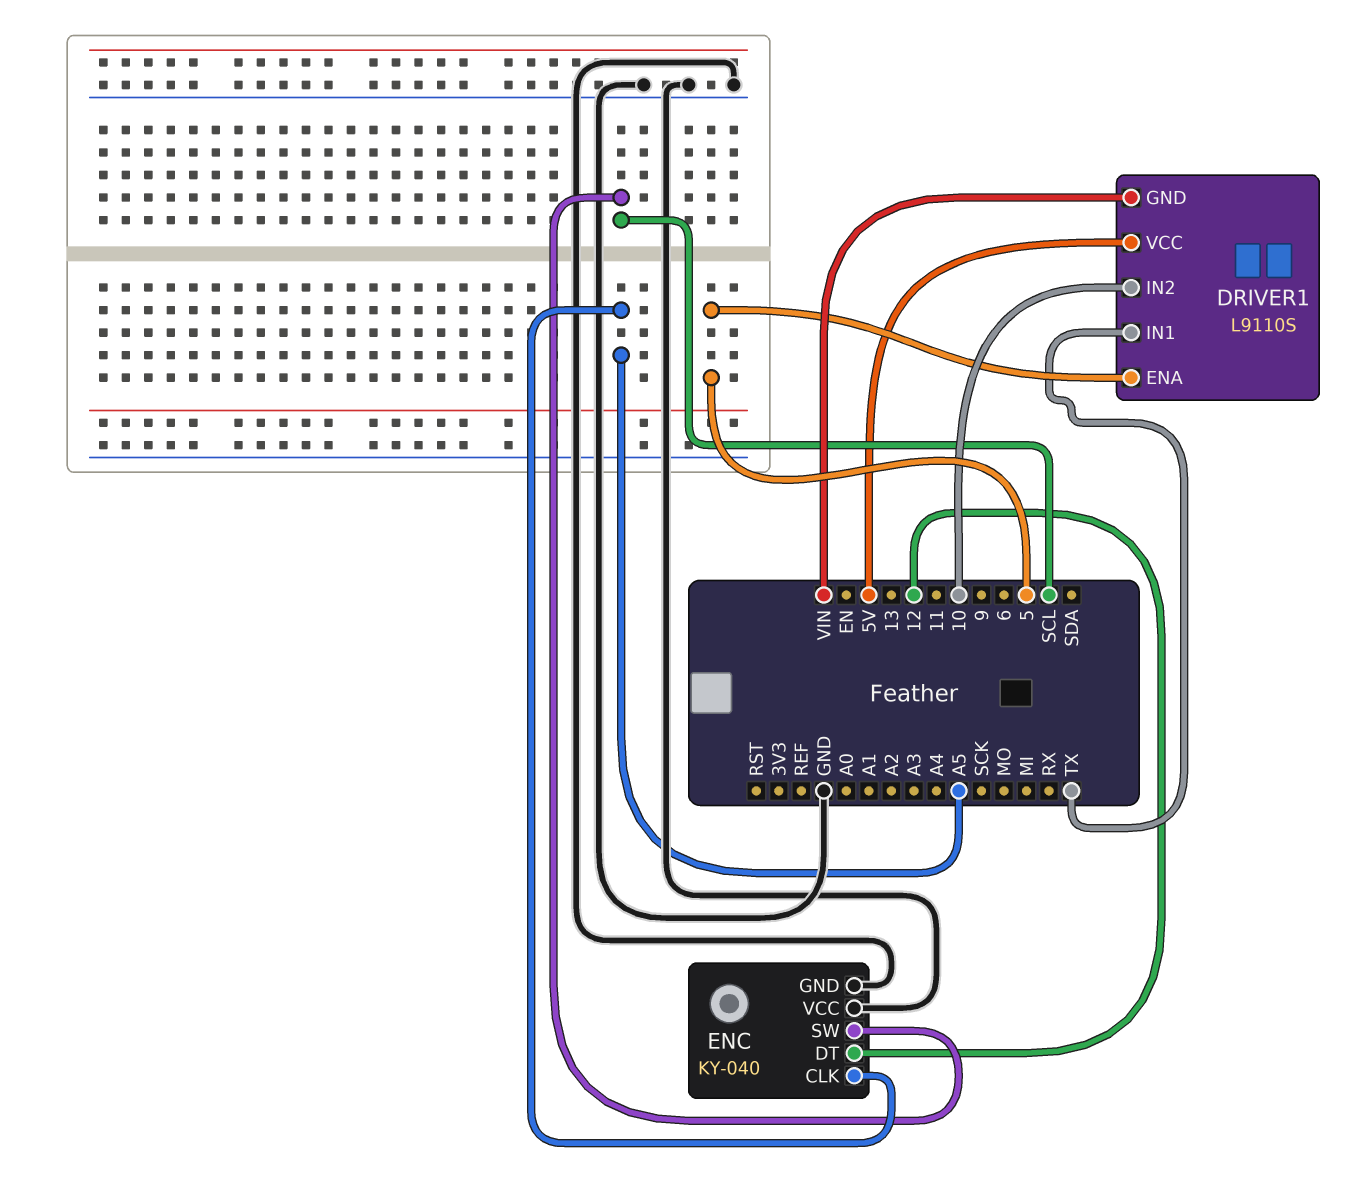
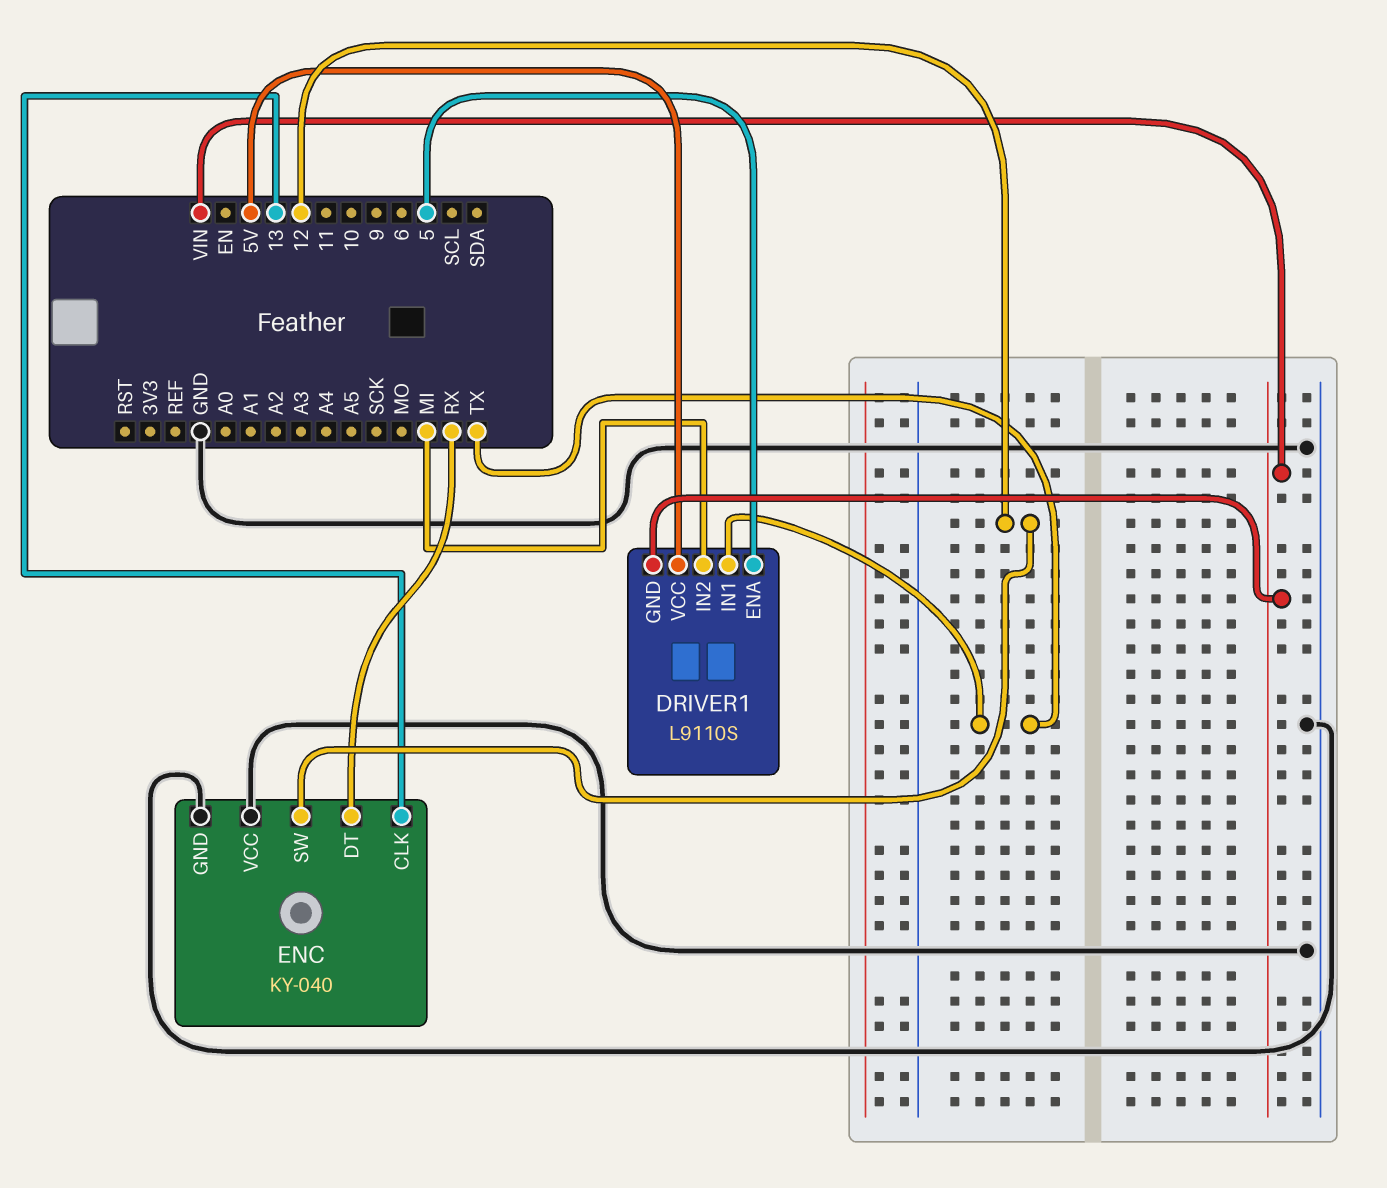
DRIVER1 pin IN2: 10 -> MI
ENC pin CLK: A5 -> 13
ENC pin DT: 12 -> RX
ENC pin SW: SCL -> 12

